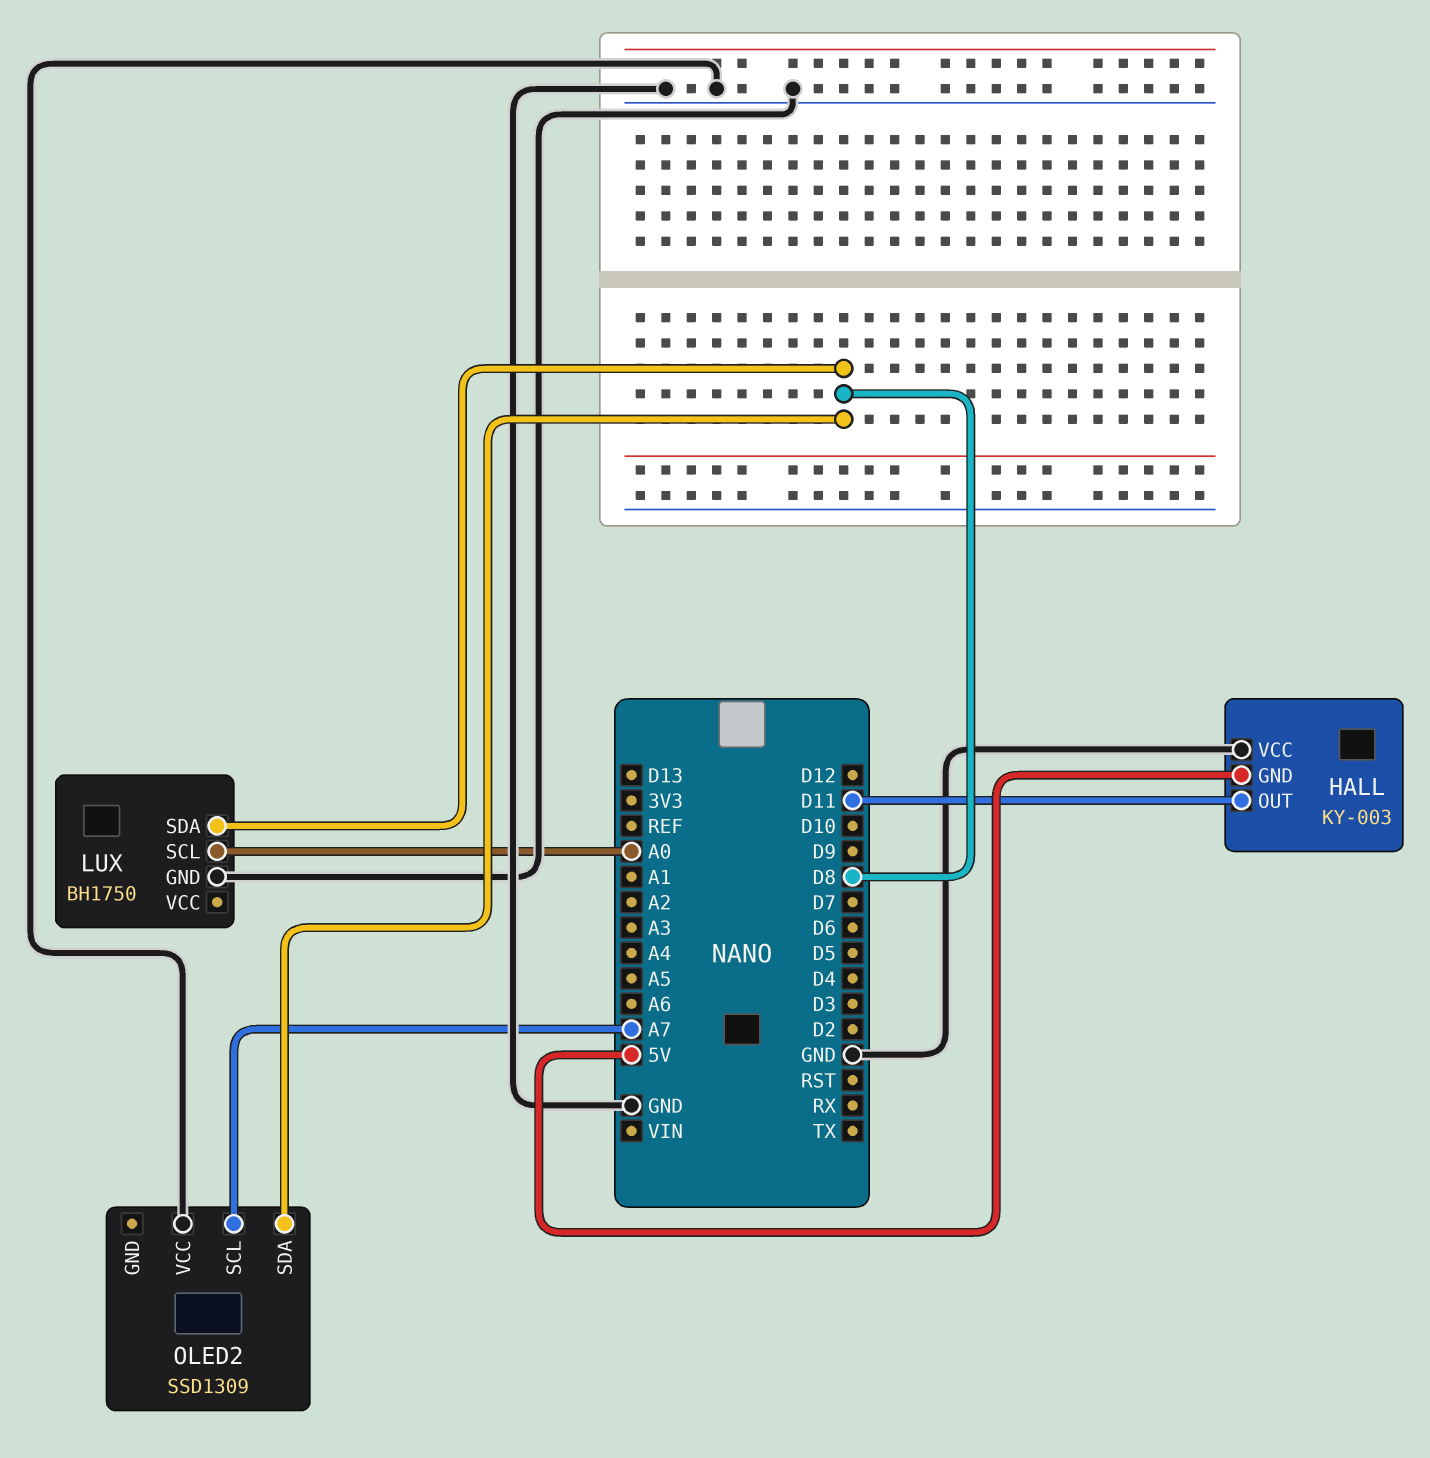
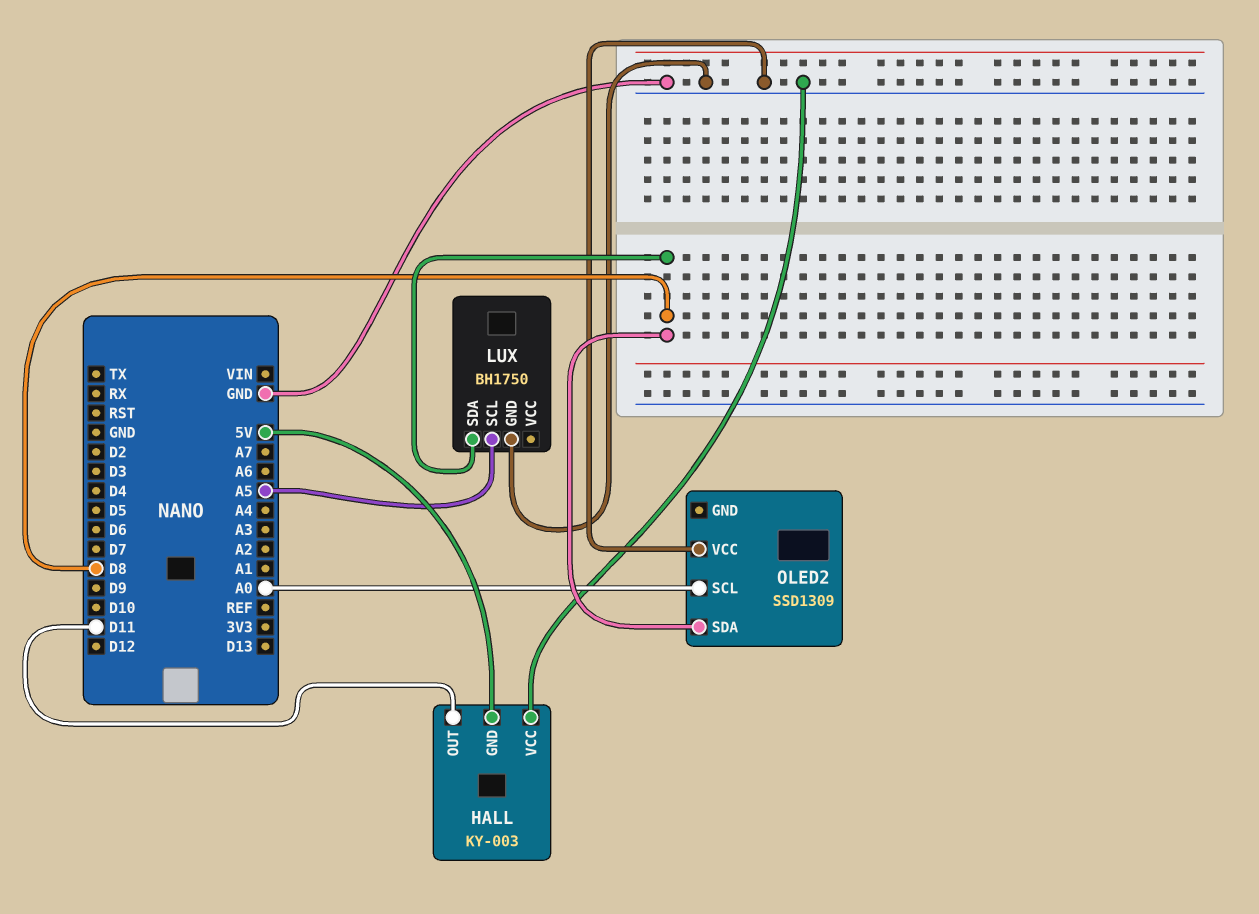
LUX pin SCL: A0 -> A5
OLED2 pin SCL: A7 -> A0

